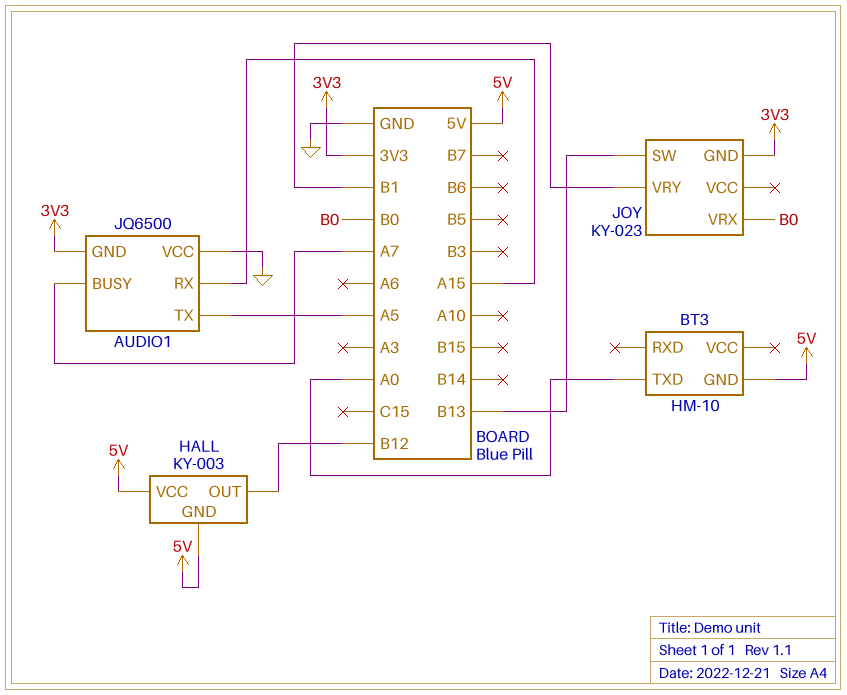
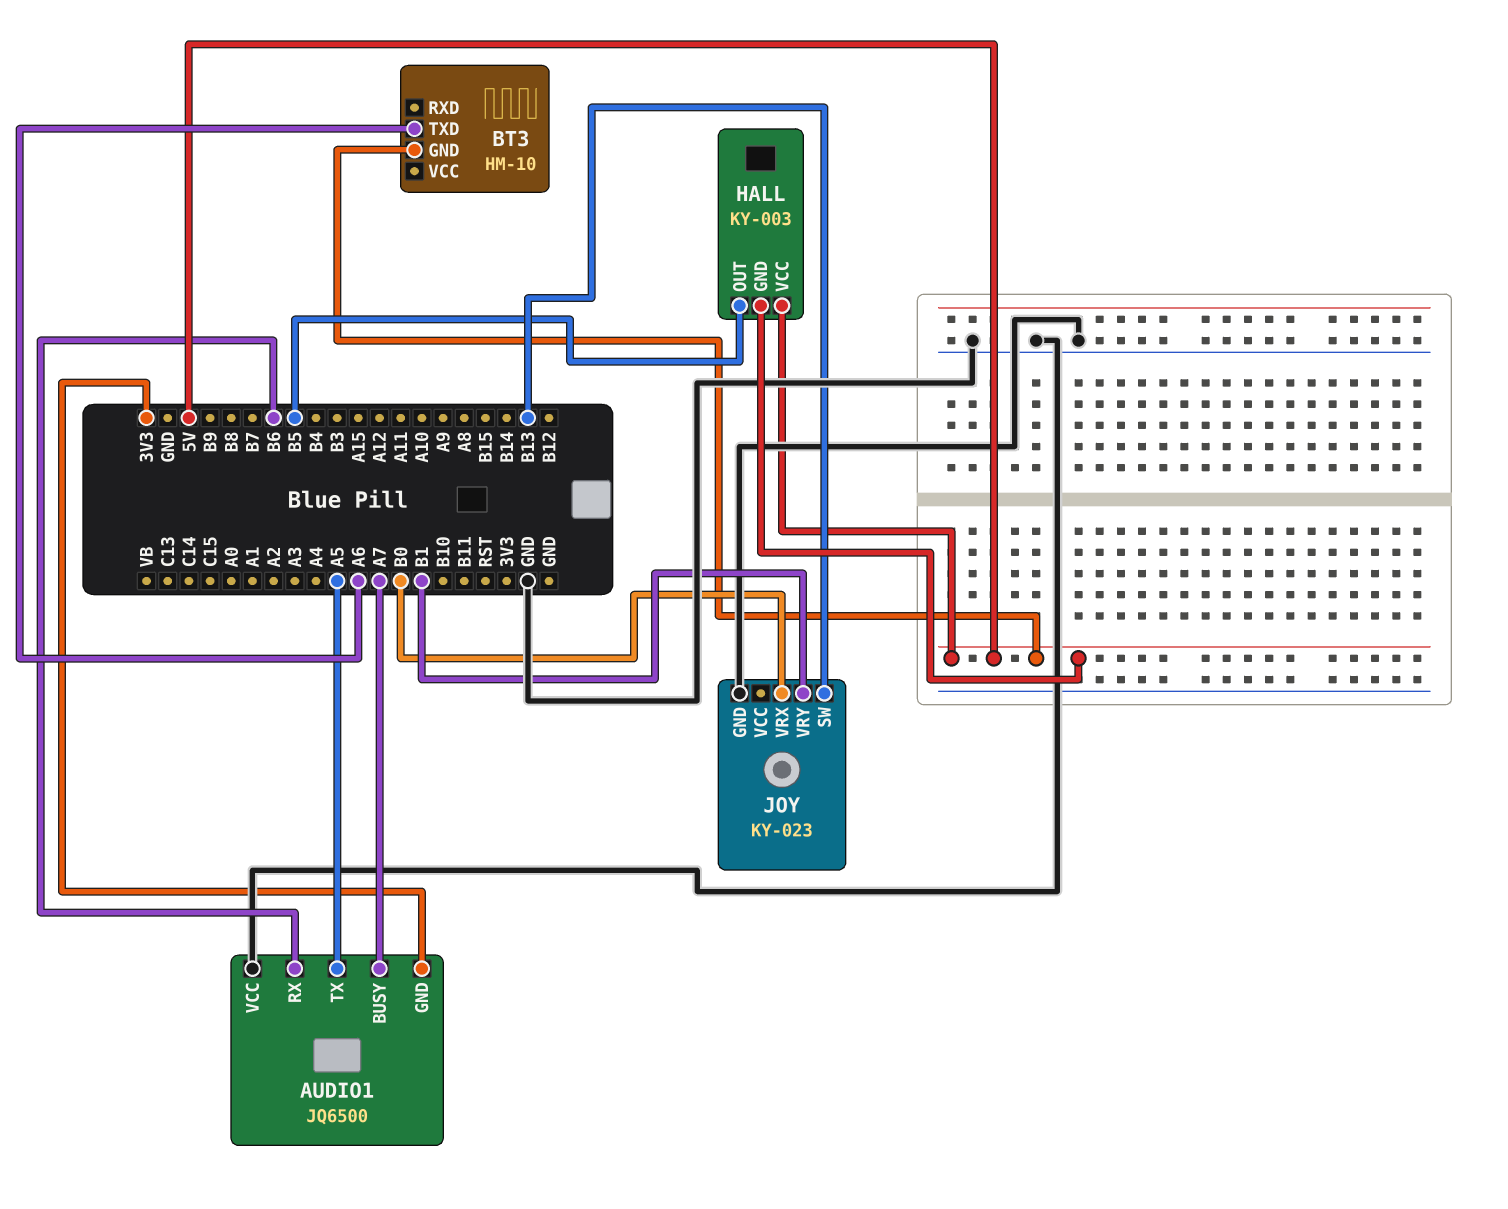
AUDIO1 pin RX: A15 -> B6
BT3 pin TXD: A0 -> A6
HALL pin OUT: B12 -> B5
JOY pin GND: 3V3 -> GND

